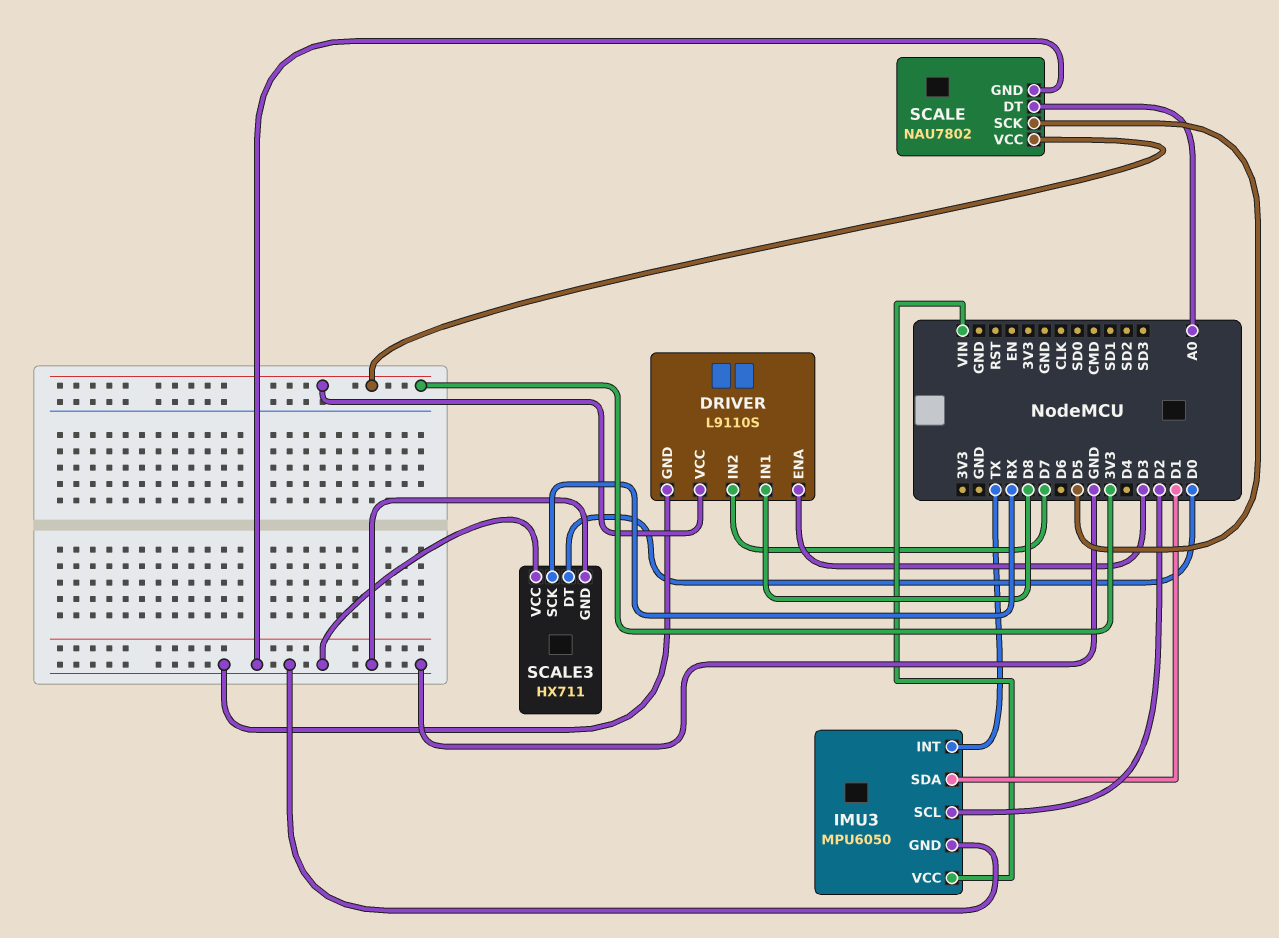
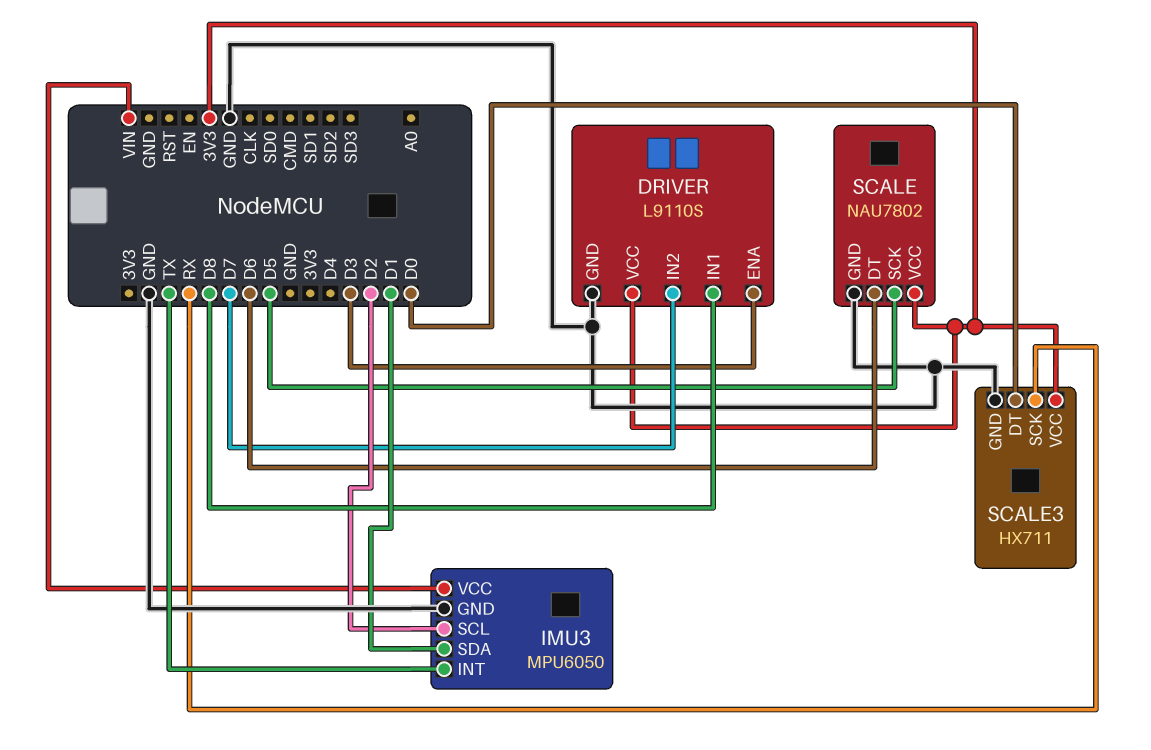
SCALE pin DT: A0 -> D6
SCALE3 pin VCC: GND -> 3V3

